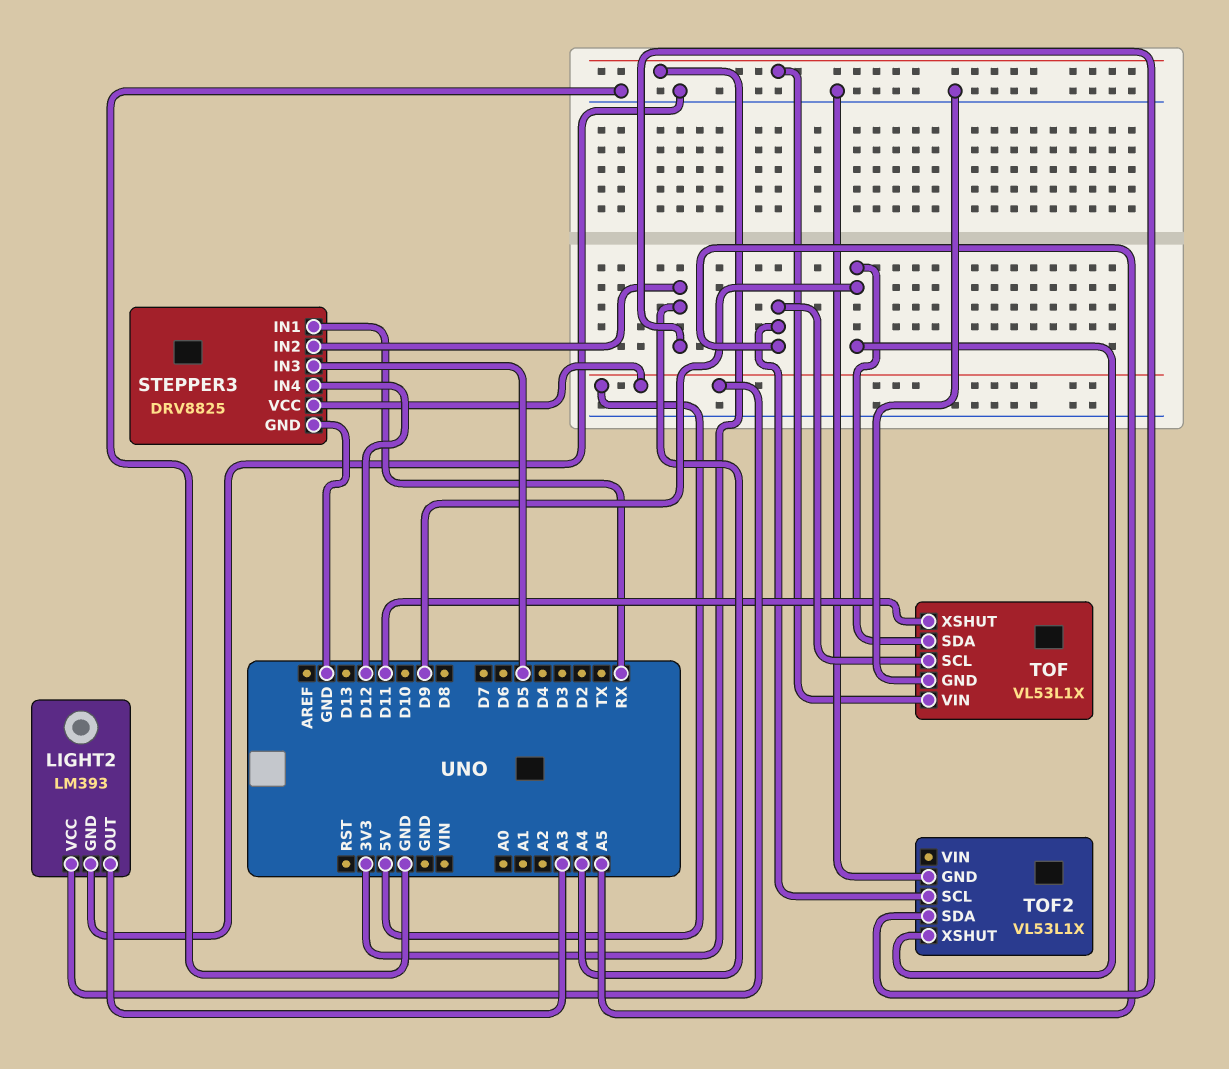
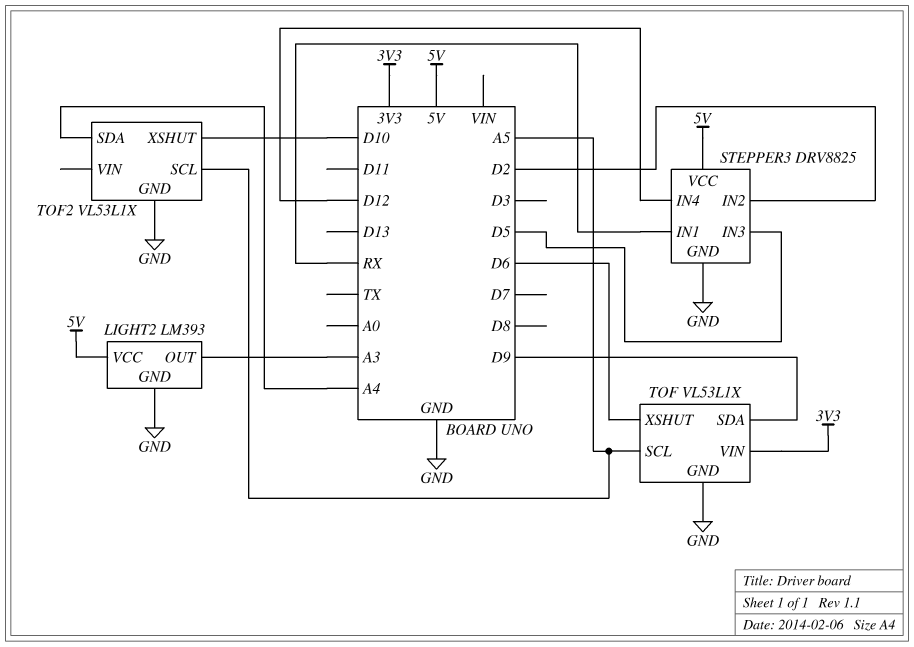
STEPPER3 pin IN2: A4 -> D2
TOF pin XSHUT: D11 -> D6
TOF2 pin XSHUT: D9 -> D10

